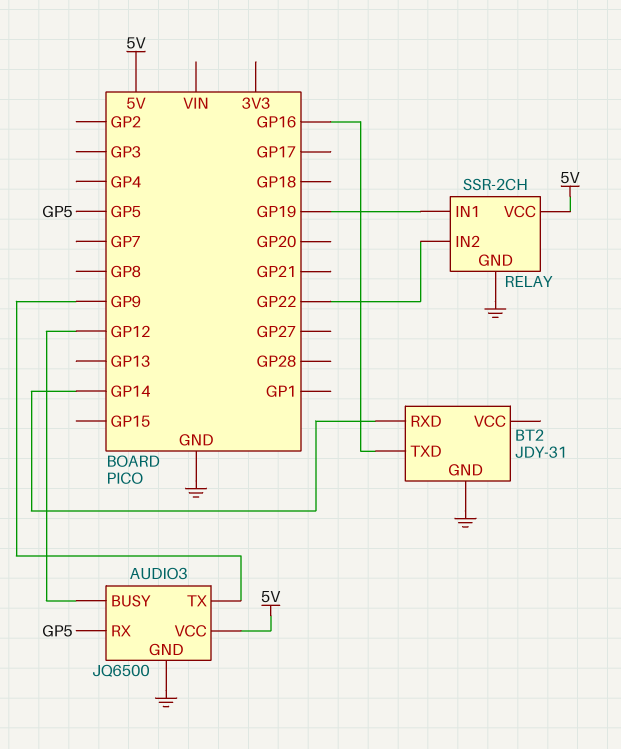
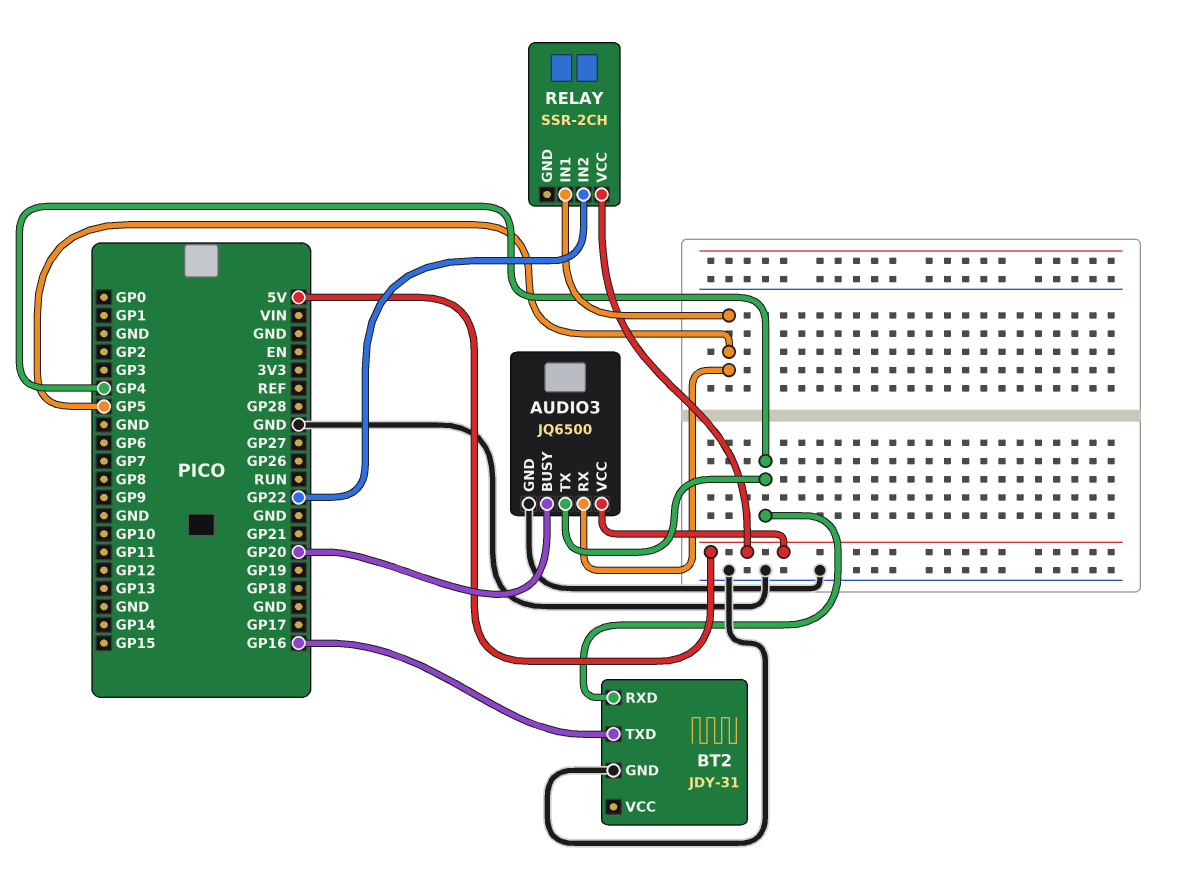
AUDIO3 pin BUSY: GP12 -> GP20
AUDIO3 pin TX: GP9 -> GP4
BT2 pin RXD: GP14 -> GP4
RELAY pin GND: GND -> none
RELAY pin IN1: GP19 -> GP5

